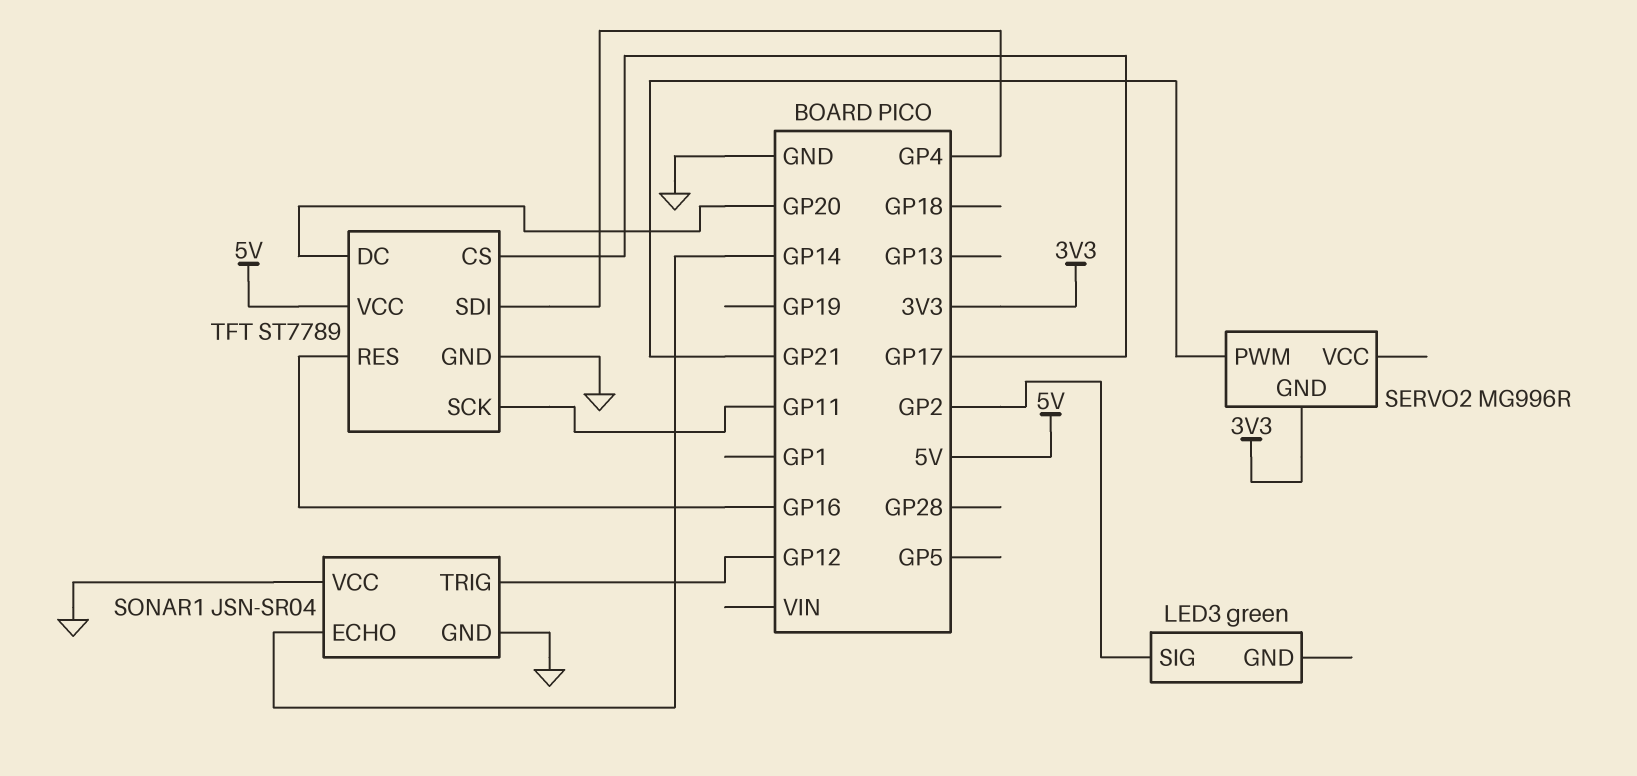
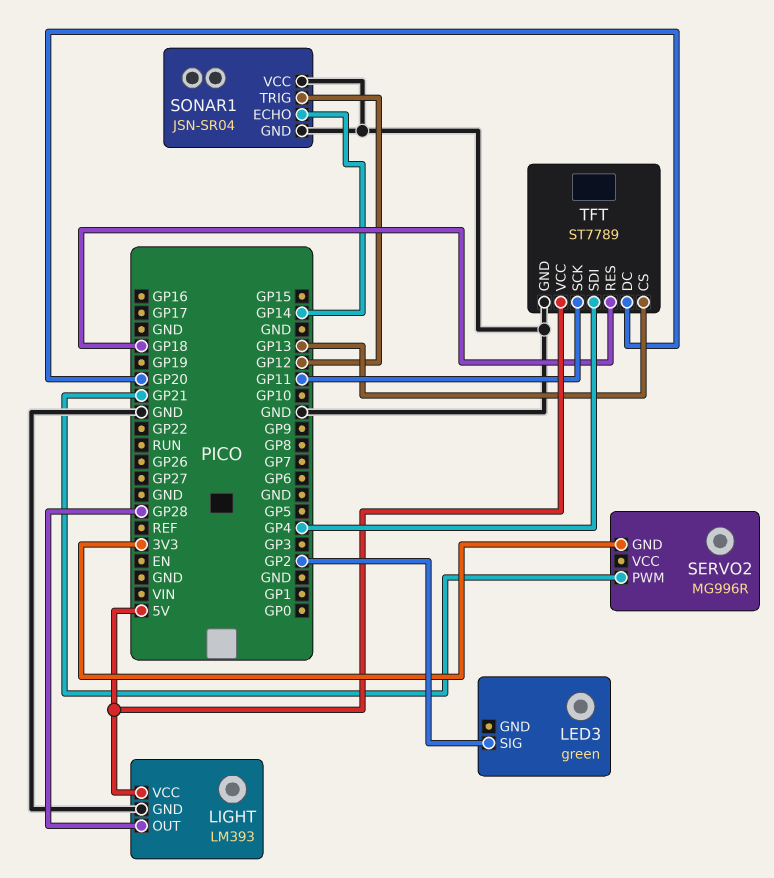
LIGHT: none -> LM393
LIGHT pin GND: none -> GND
LIGHT pin OUT: none -> GP28
LIGHT pin VCC: none -> 5V
TFT pin CS: GP17 -> GP13
TFT pin RES: GP16 -> GP18

